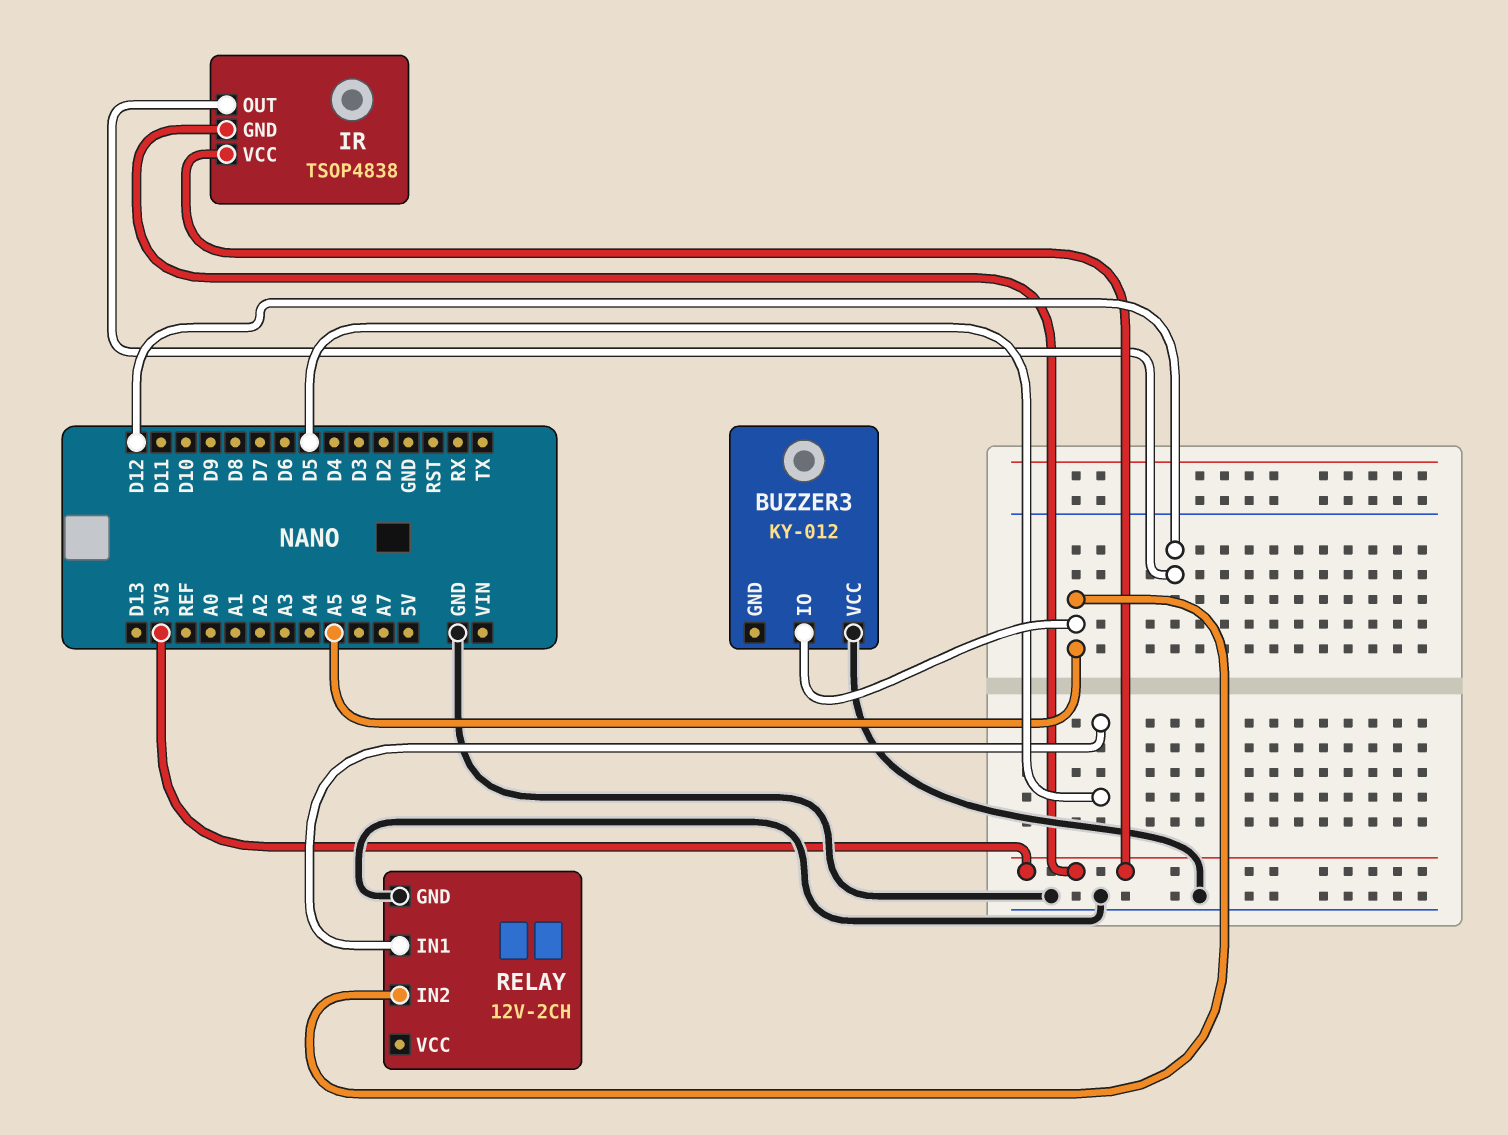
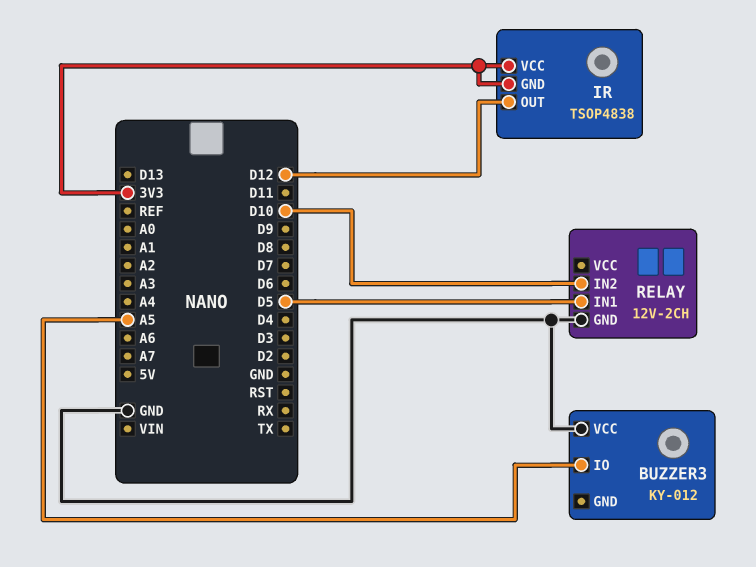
RELAY pin IN2: A5 -> D10

